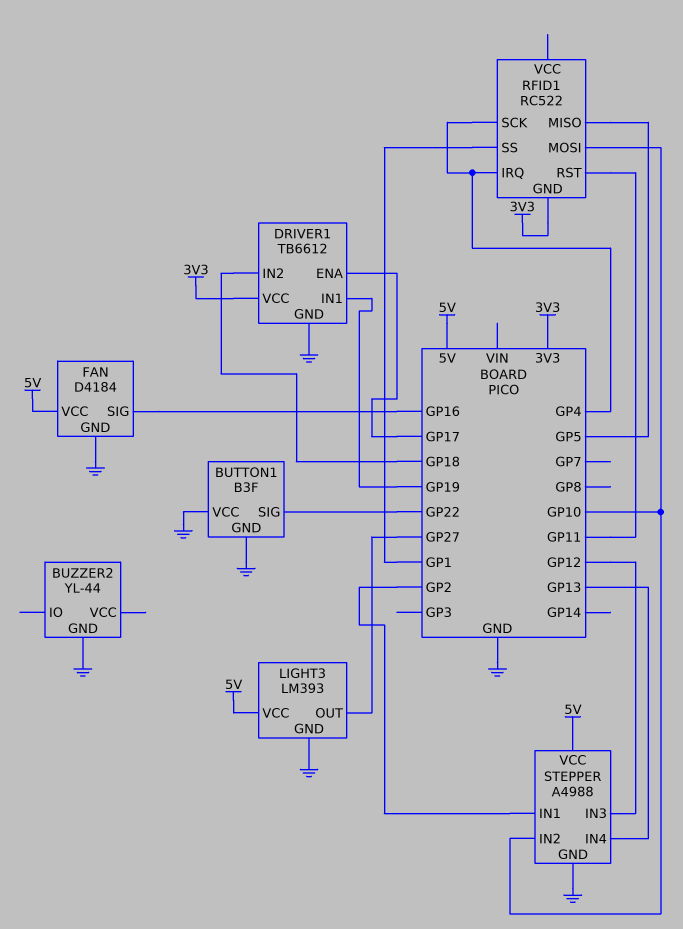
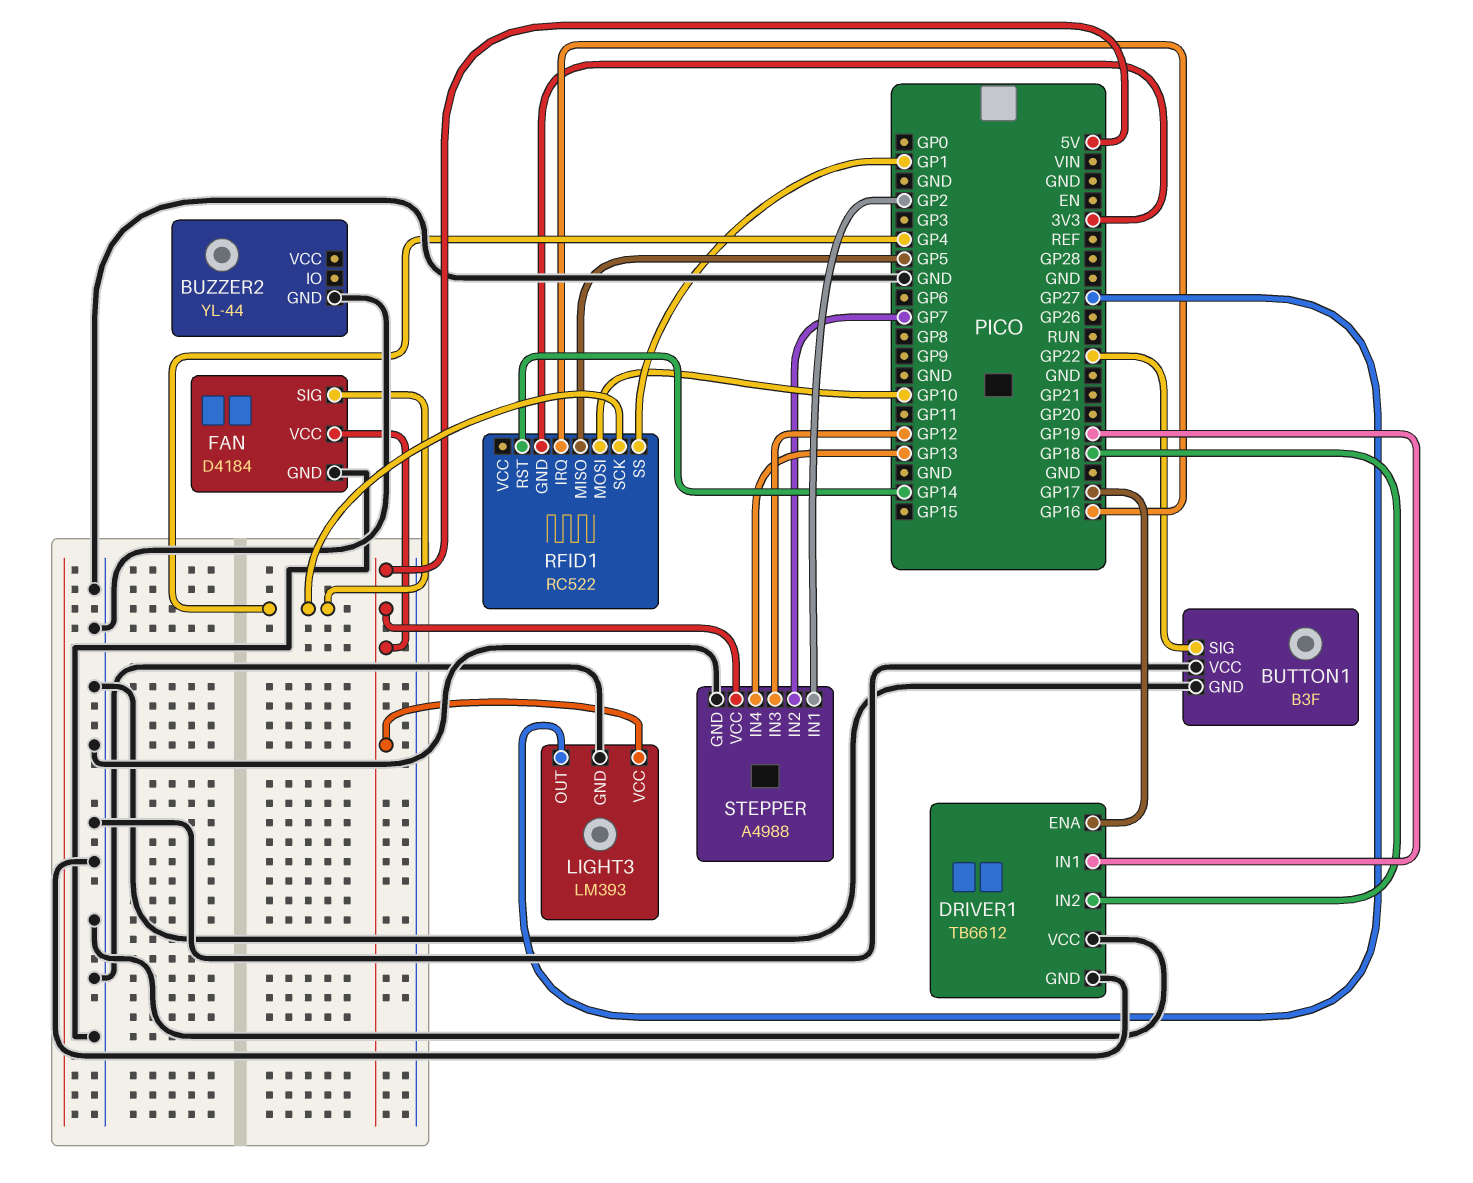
DRIVER1 pin VCC: 3V3 -> GND
FAN pin SIG: GP16 -> GP4
RFID1 pin IRQ: GP4 -> GP16
RFID1 pin RST: GP11 -> GP14
STEPPER pin IN2: GP10 -> GP7

